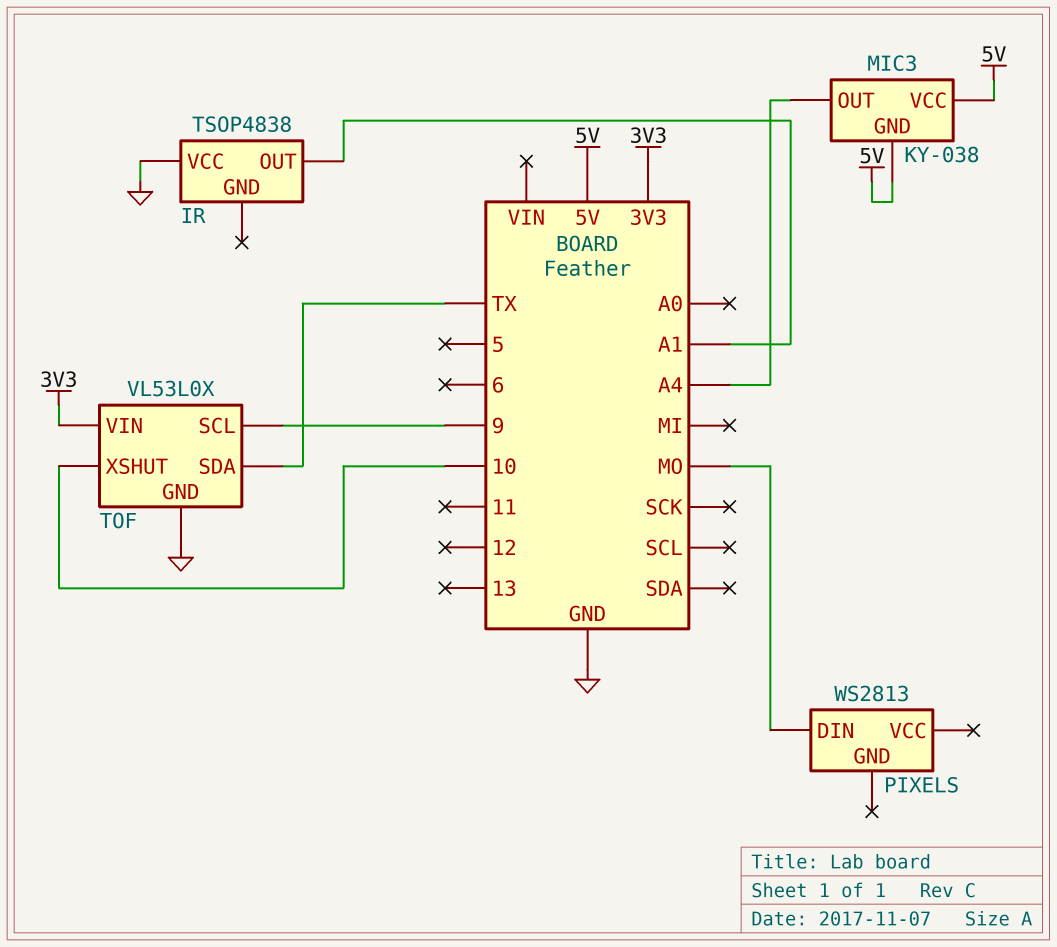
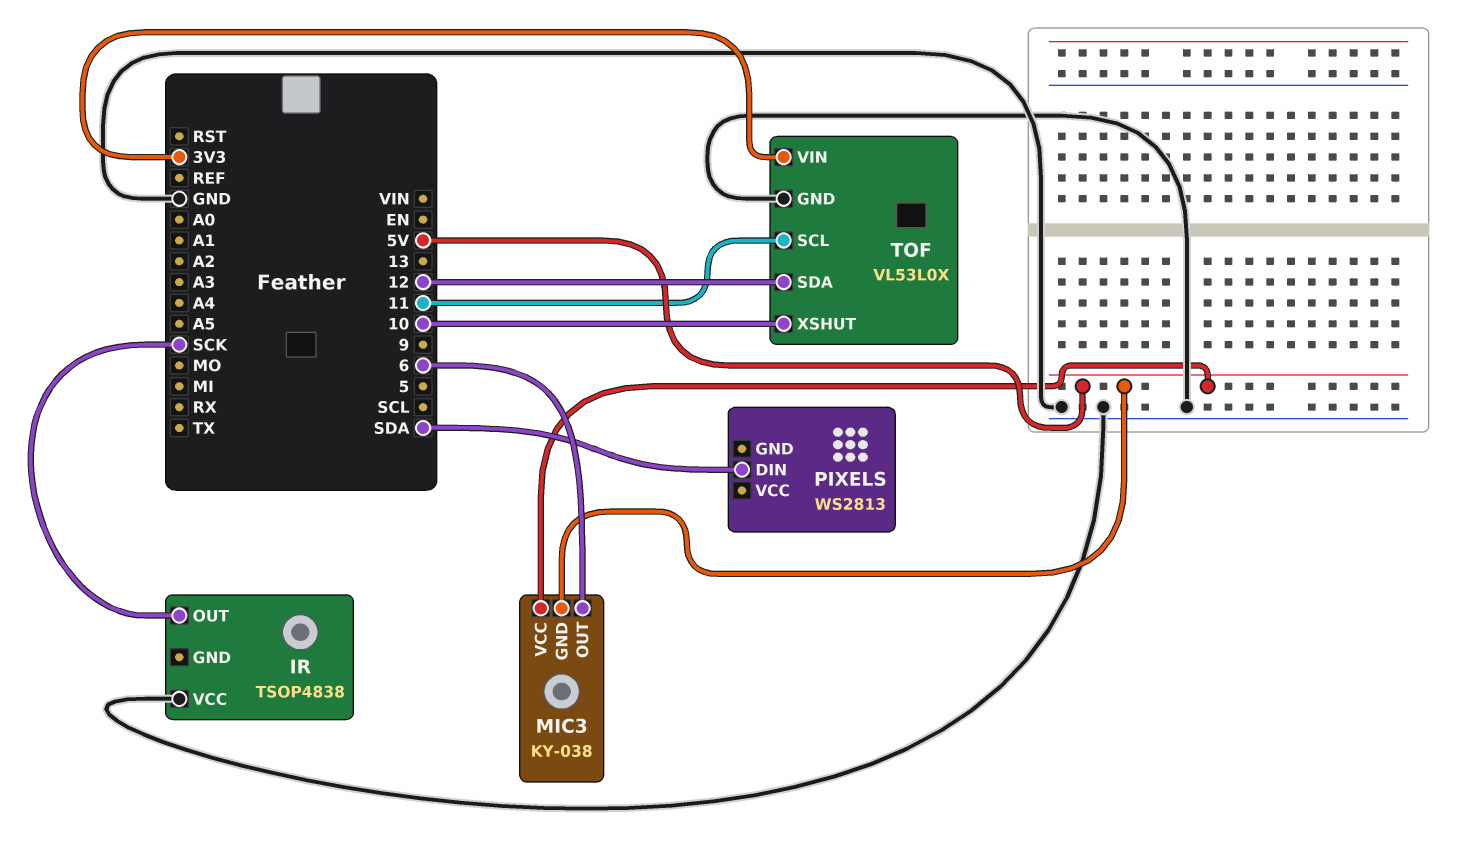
IR pin OUT: A1 -> SCK
MIC3 pin OUT: A4 -> 6
PIXELS pin DIN: MO -> SDA
TOF pin SCL: 9 -> 11
TOF pin SDA: TX -> 12

